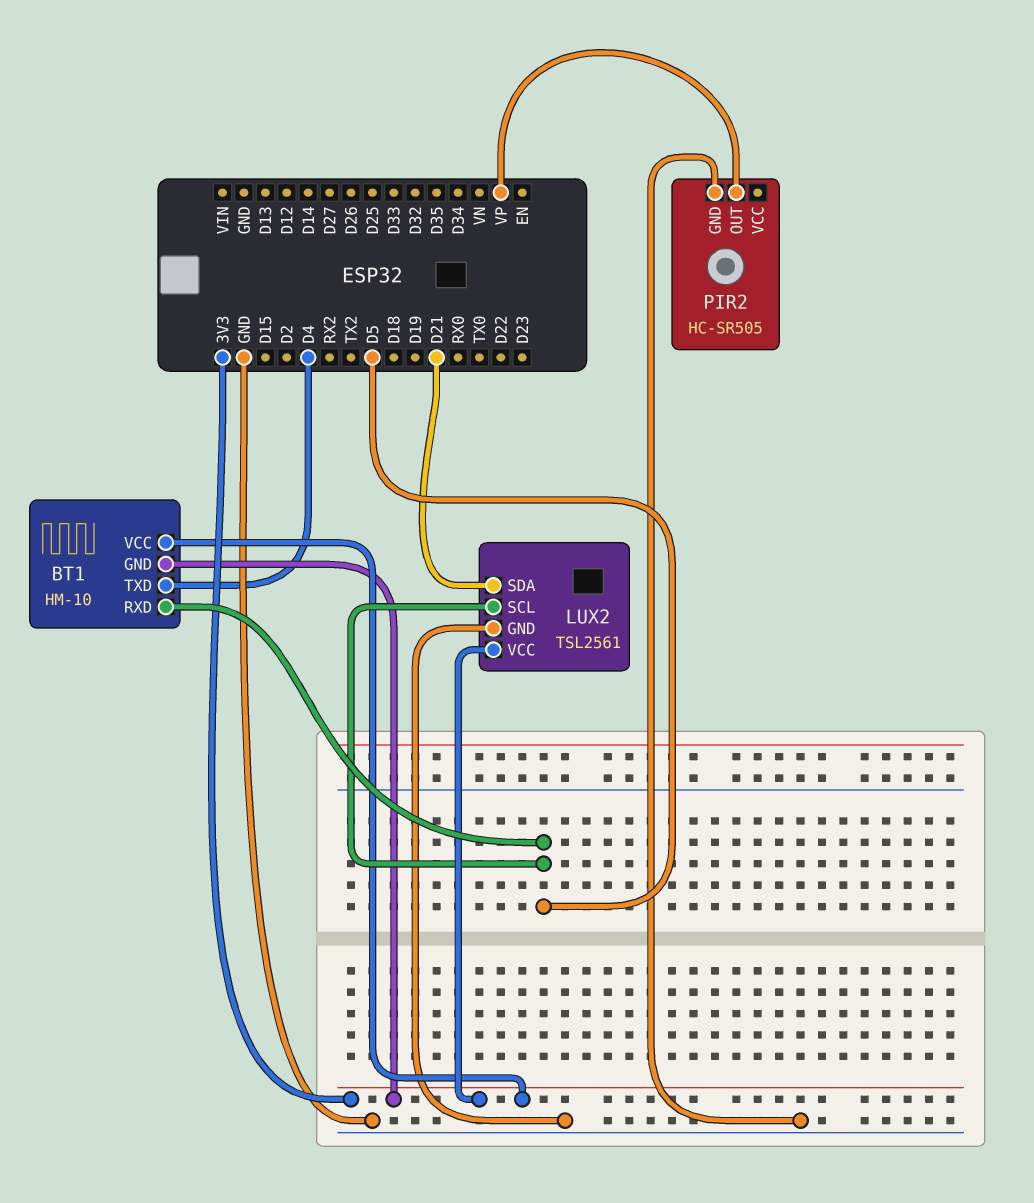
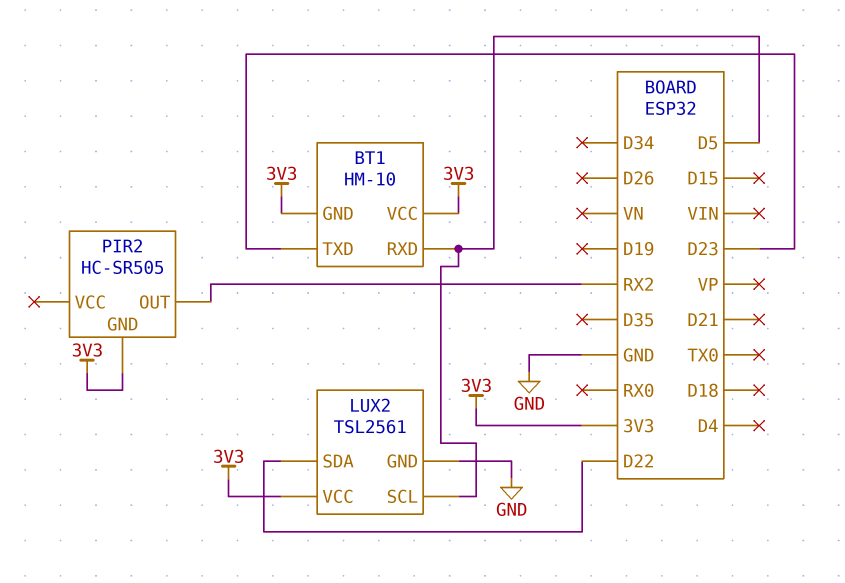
BT1 pin TXD: D4 -> D23
LUX2 pin SDA: D21 -> D22
PIR2 pin GND: GND -> 3V3
PIR2 pin OUT: VP -> RX2

